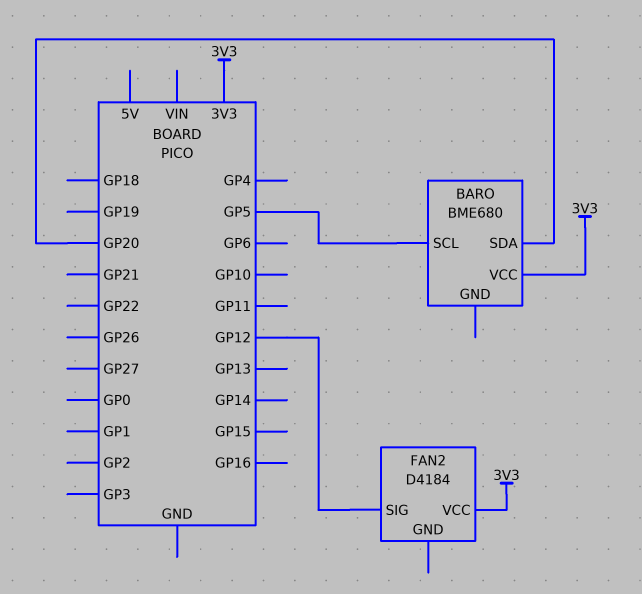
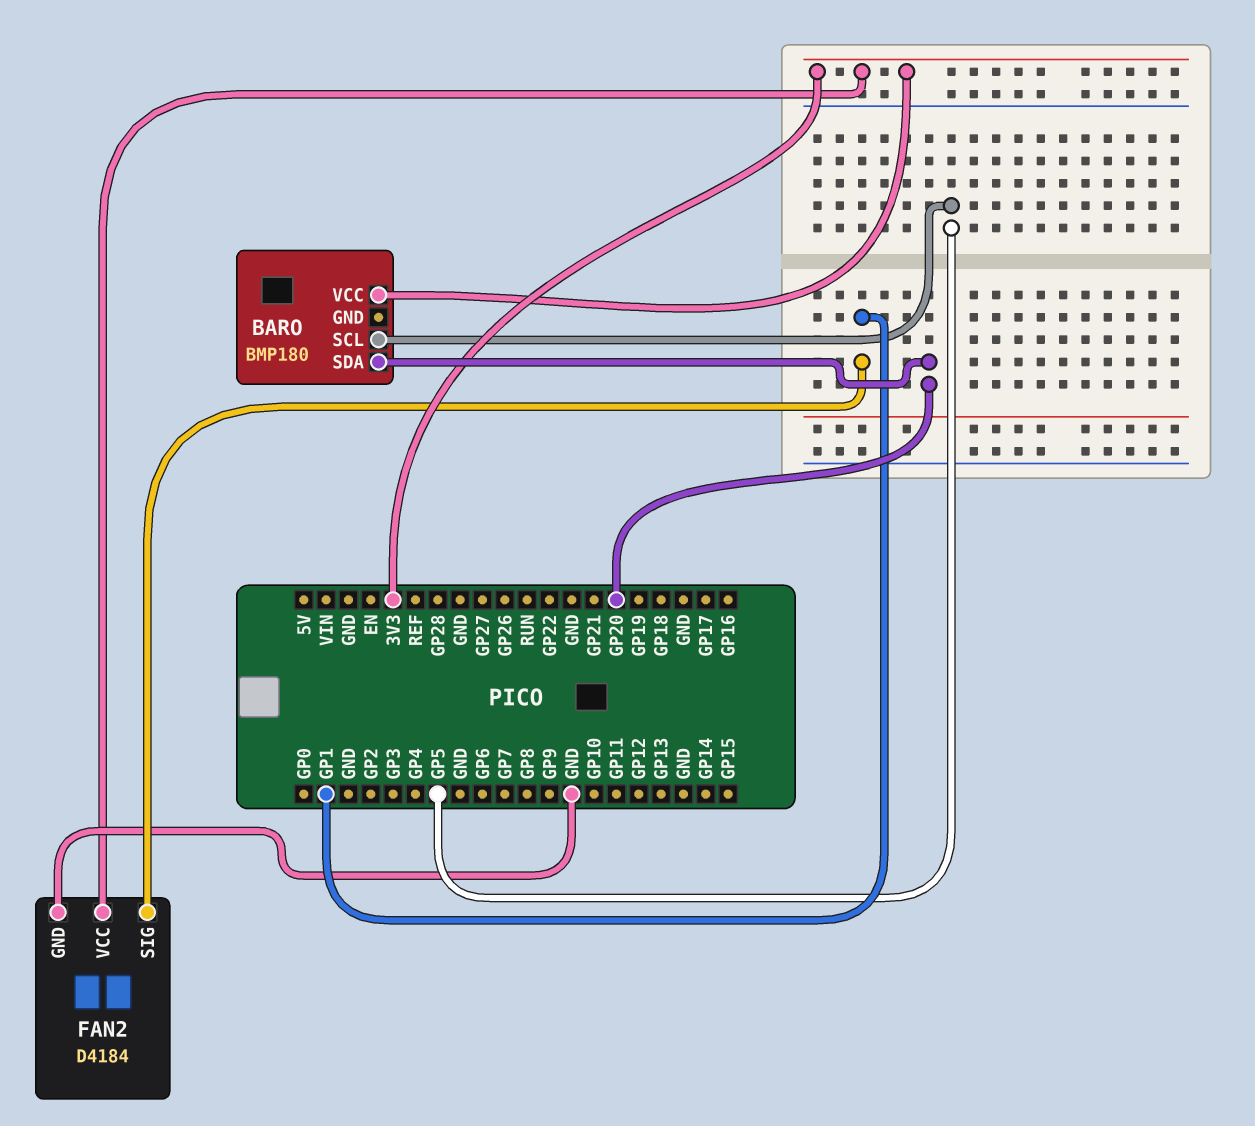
BARO: BME680 -> BMP180
FAN2 pin GND: none -> GND
FAN2 pin SIG: GP12 -> GP1

